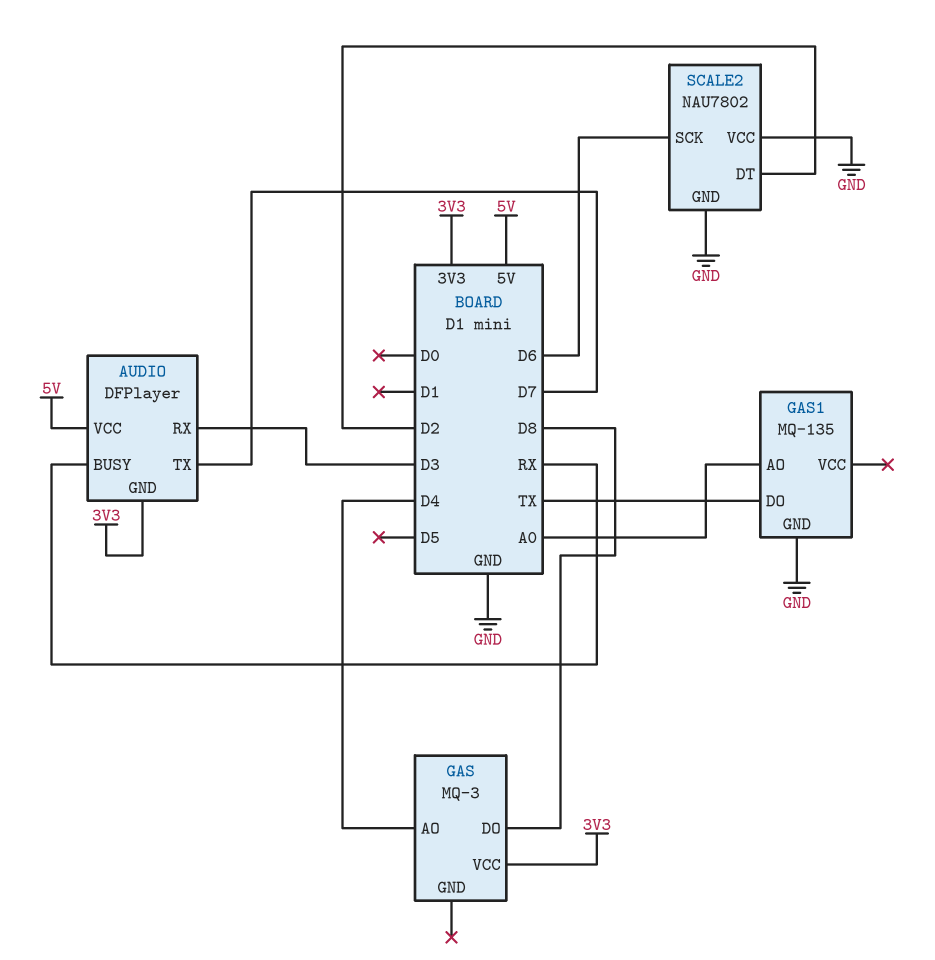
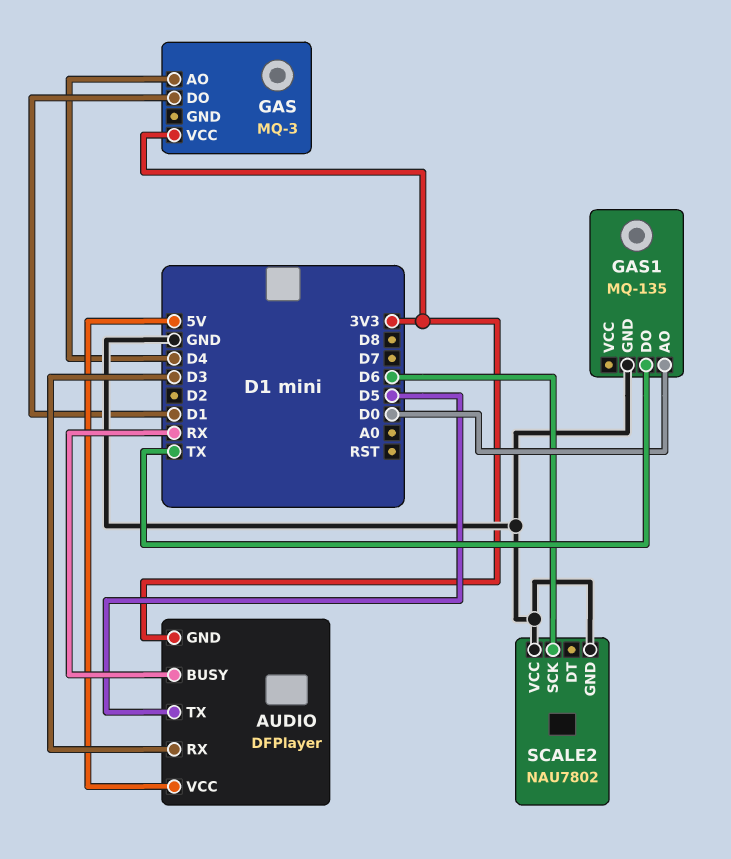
AUDIO pin TX: D7 -> D5
GAS pin DO: D8 -> D1
GAS1 pin AO: A0 -> D0
SCALE2 pin DT: D2 -> none

